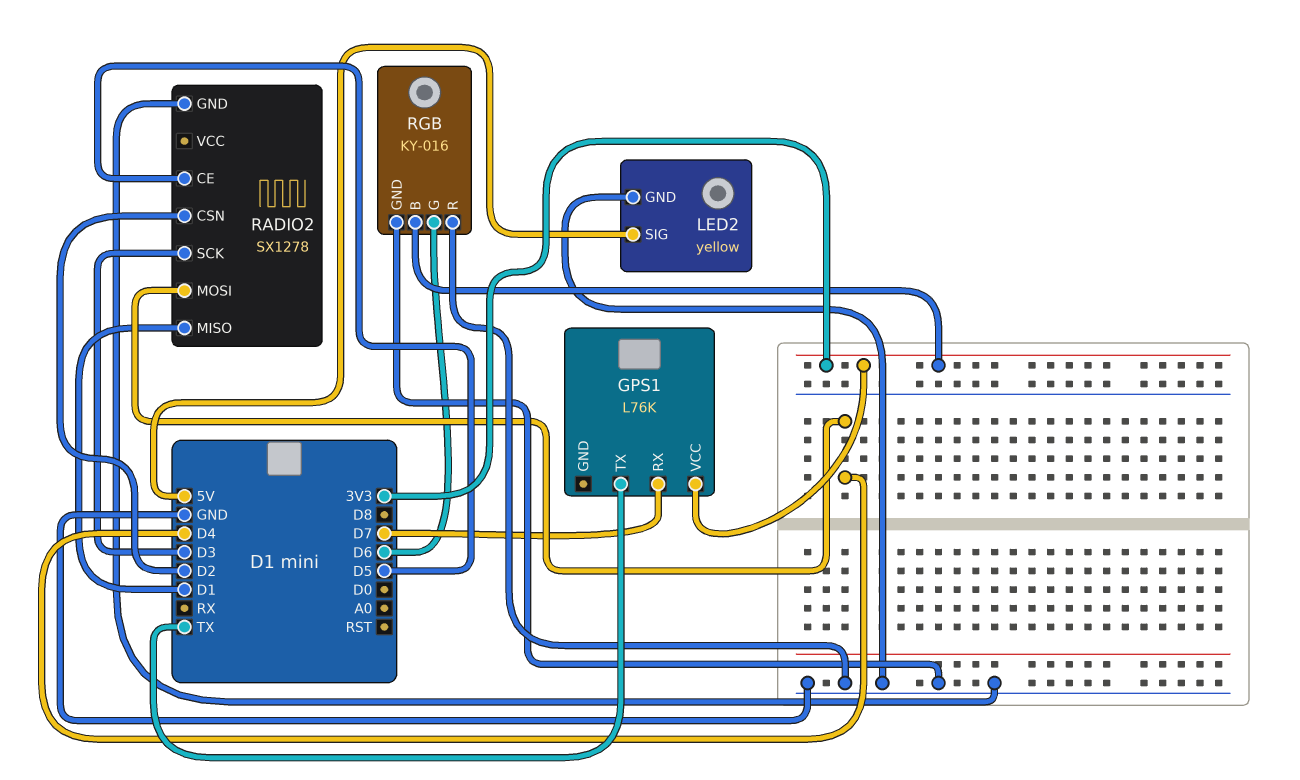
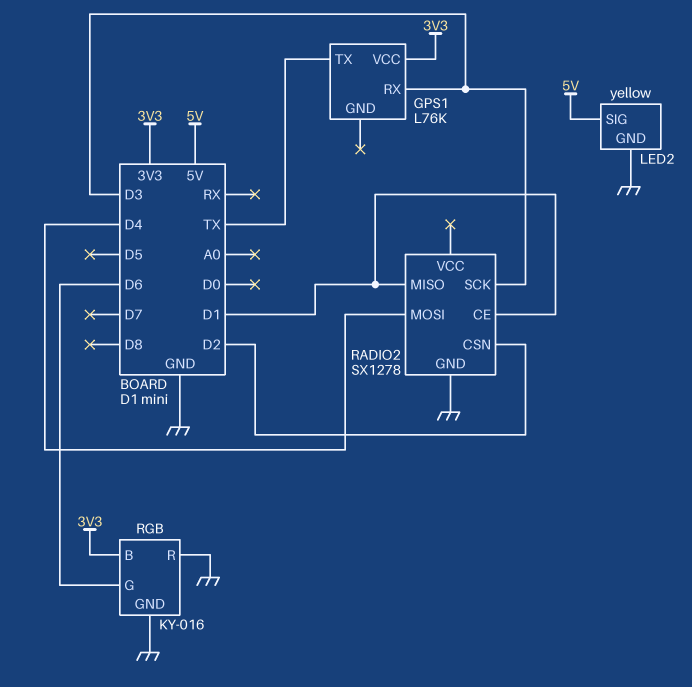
GPS1 pin RX: D7 -> D3
RADIO2 pin CE: D5 -> D1

